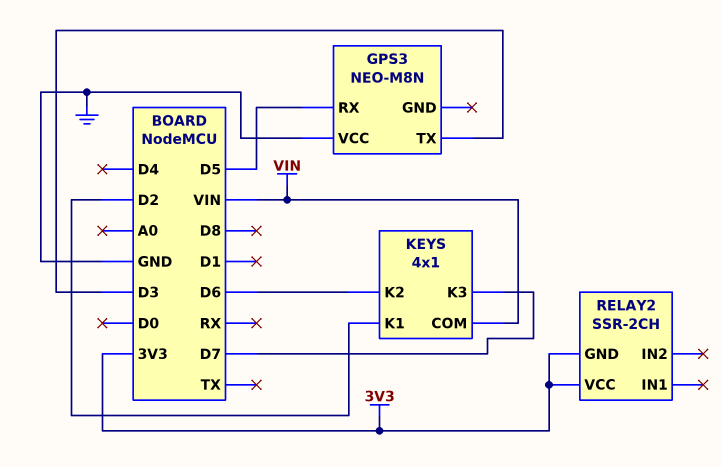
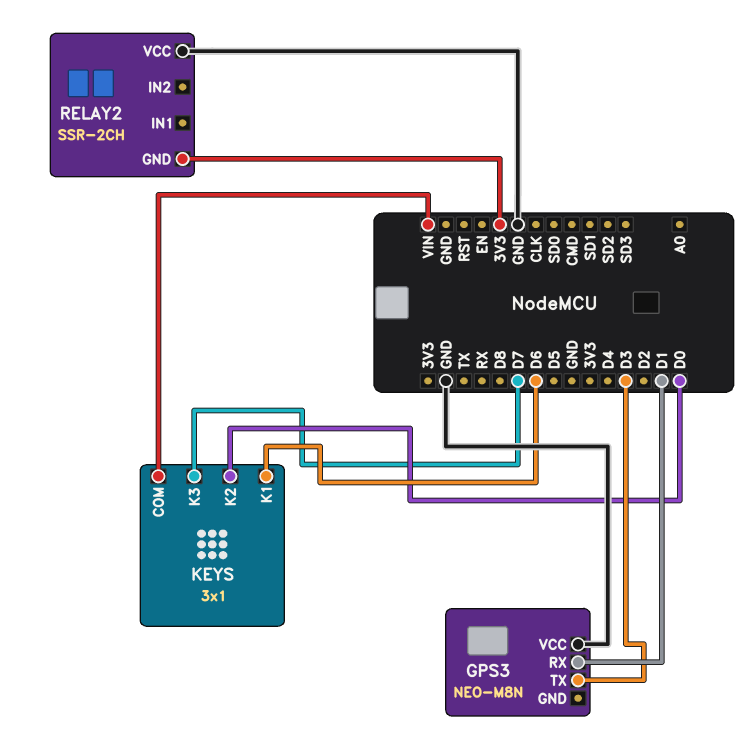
GPS3 pin RX: D5 -> D1
KEYS: 4x1 -> 3x1
KEYS pin K1: D2 -> D6
KEYS pin K2: D6 -> D0
RELAY2 pin VCC: 3V3 -> GND

